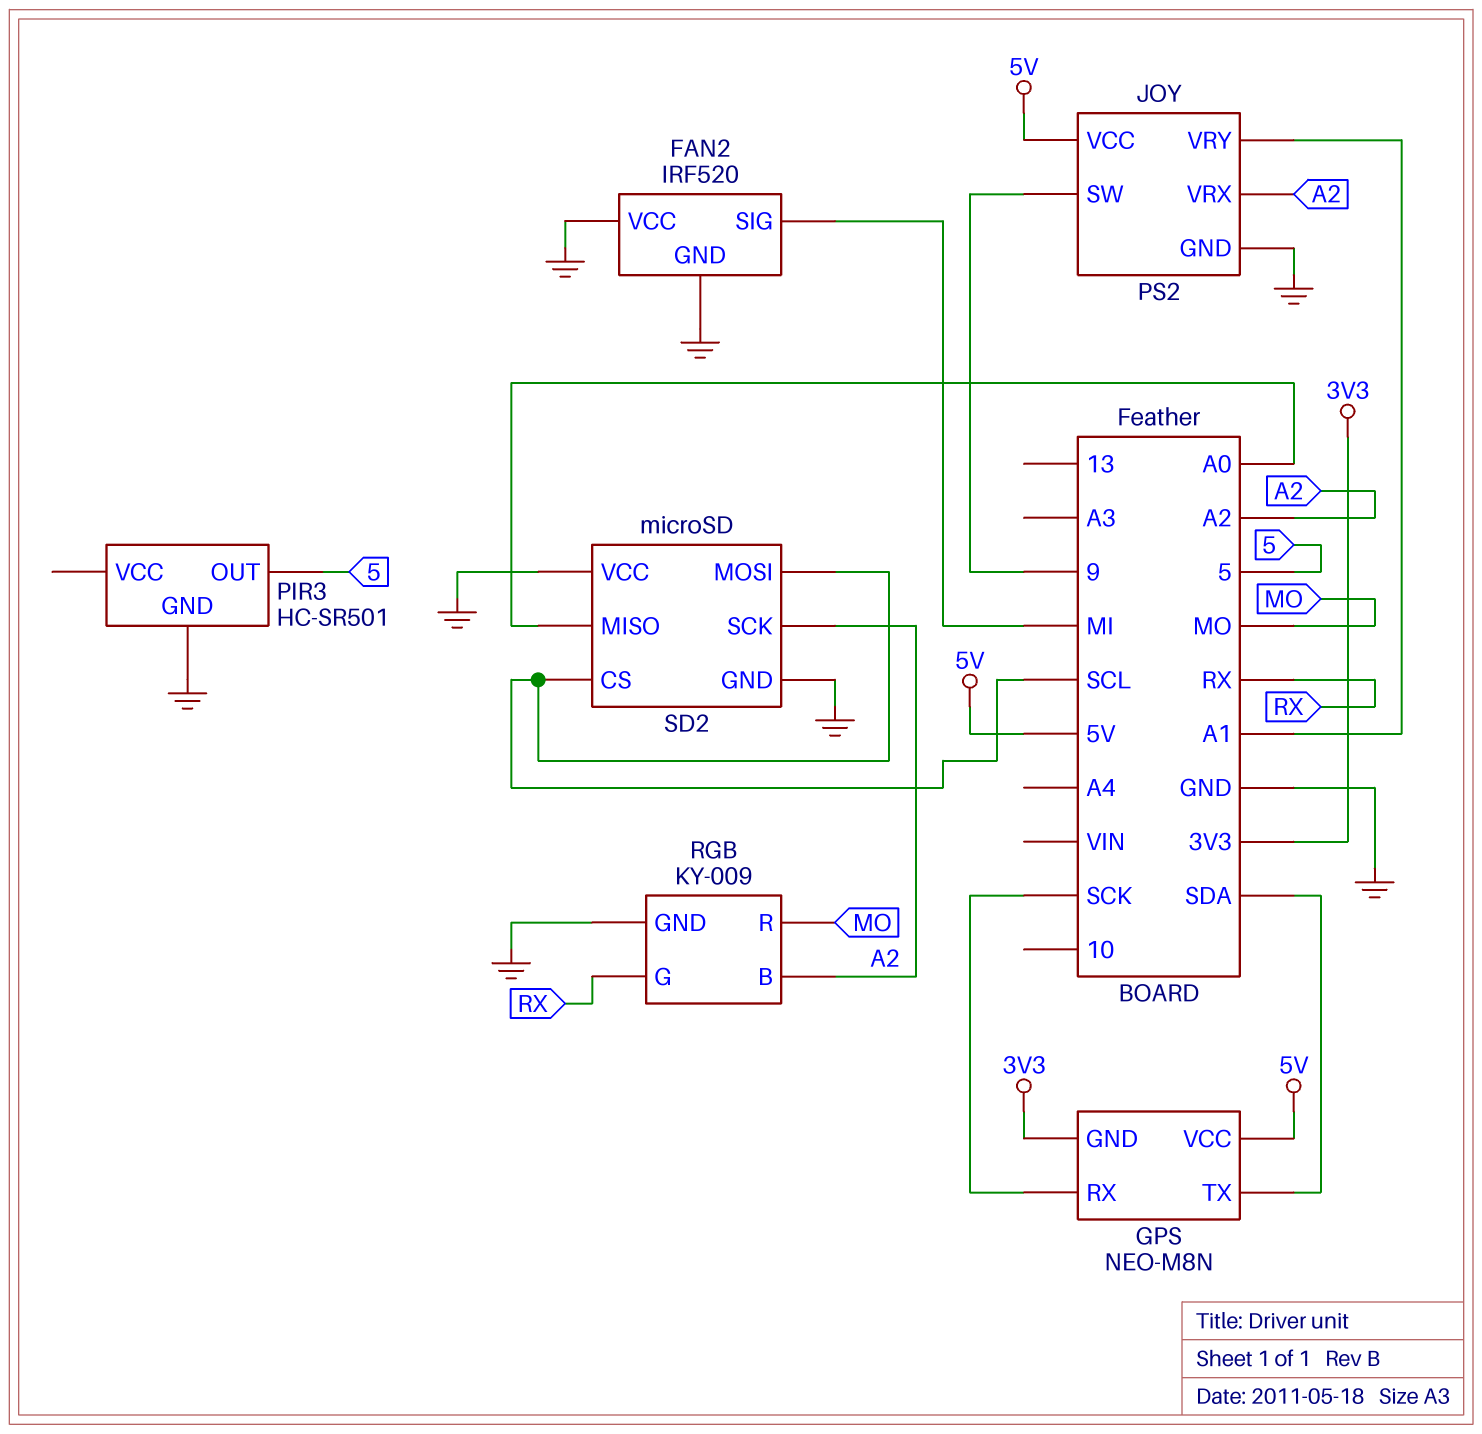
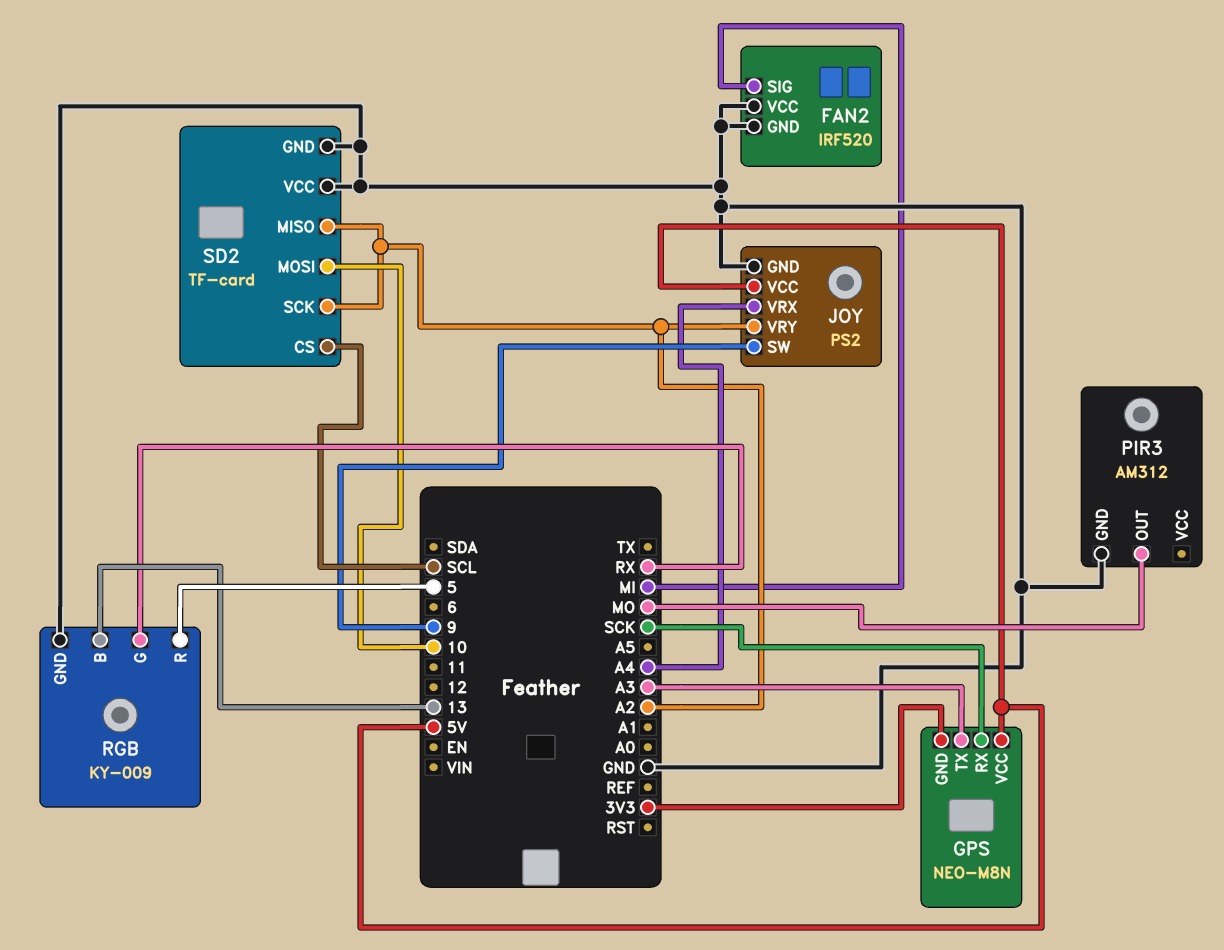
GPS pin TX: SDA -> A3
JOY pin VRX: A2 -> A4
JOY pin VRY: A1 -> A2
PIR3: HC-SR501 -> AM312
PIR3 pin OUT: 5 -> MO
RGB pin B: A2 -> 13
RGB pin R: MO -> 5
SD2: microSD -> TF-card
SD2 pin MISO: A0 -> A2
SD2 pin MOSI: SCL -> 10

